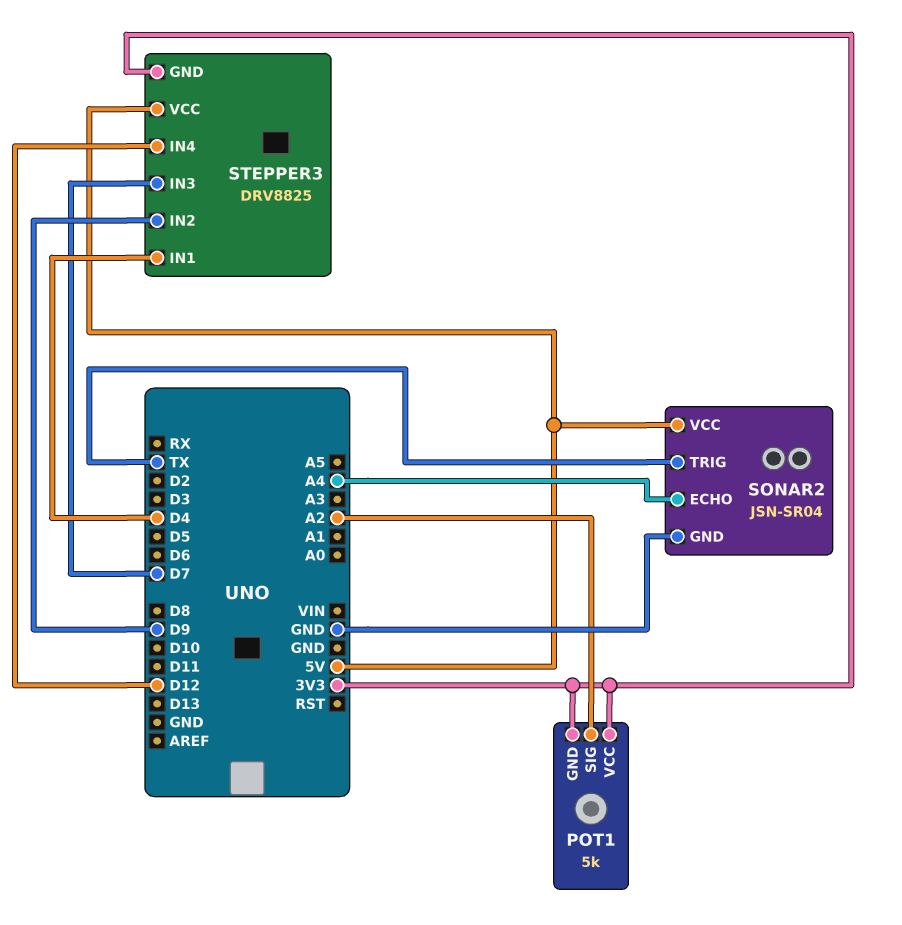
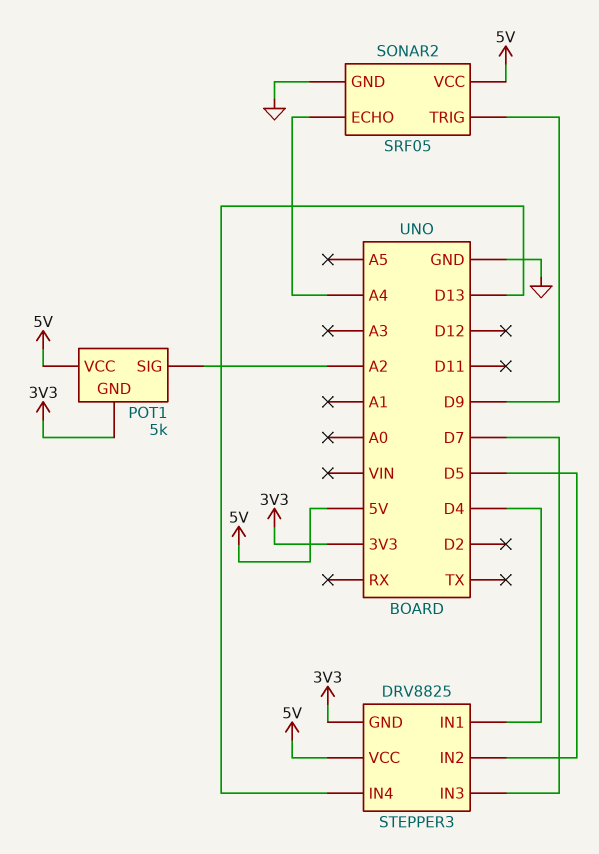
POT1 pin VCC: 3V3 -> 5V
SONAR2: JSN-SR04 -> SRF05
SONAR2 pin TRIG: TX -> D9
STEPPER3 pin IN2: D9 -> D5
STEPPER3 pin IN4: D12 -> D13

